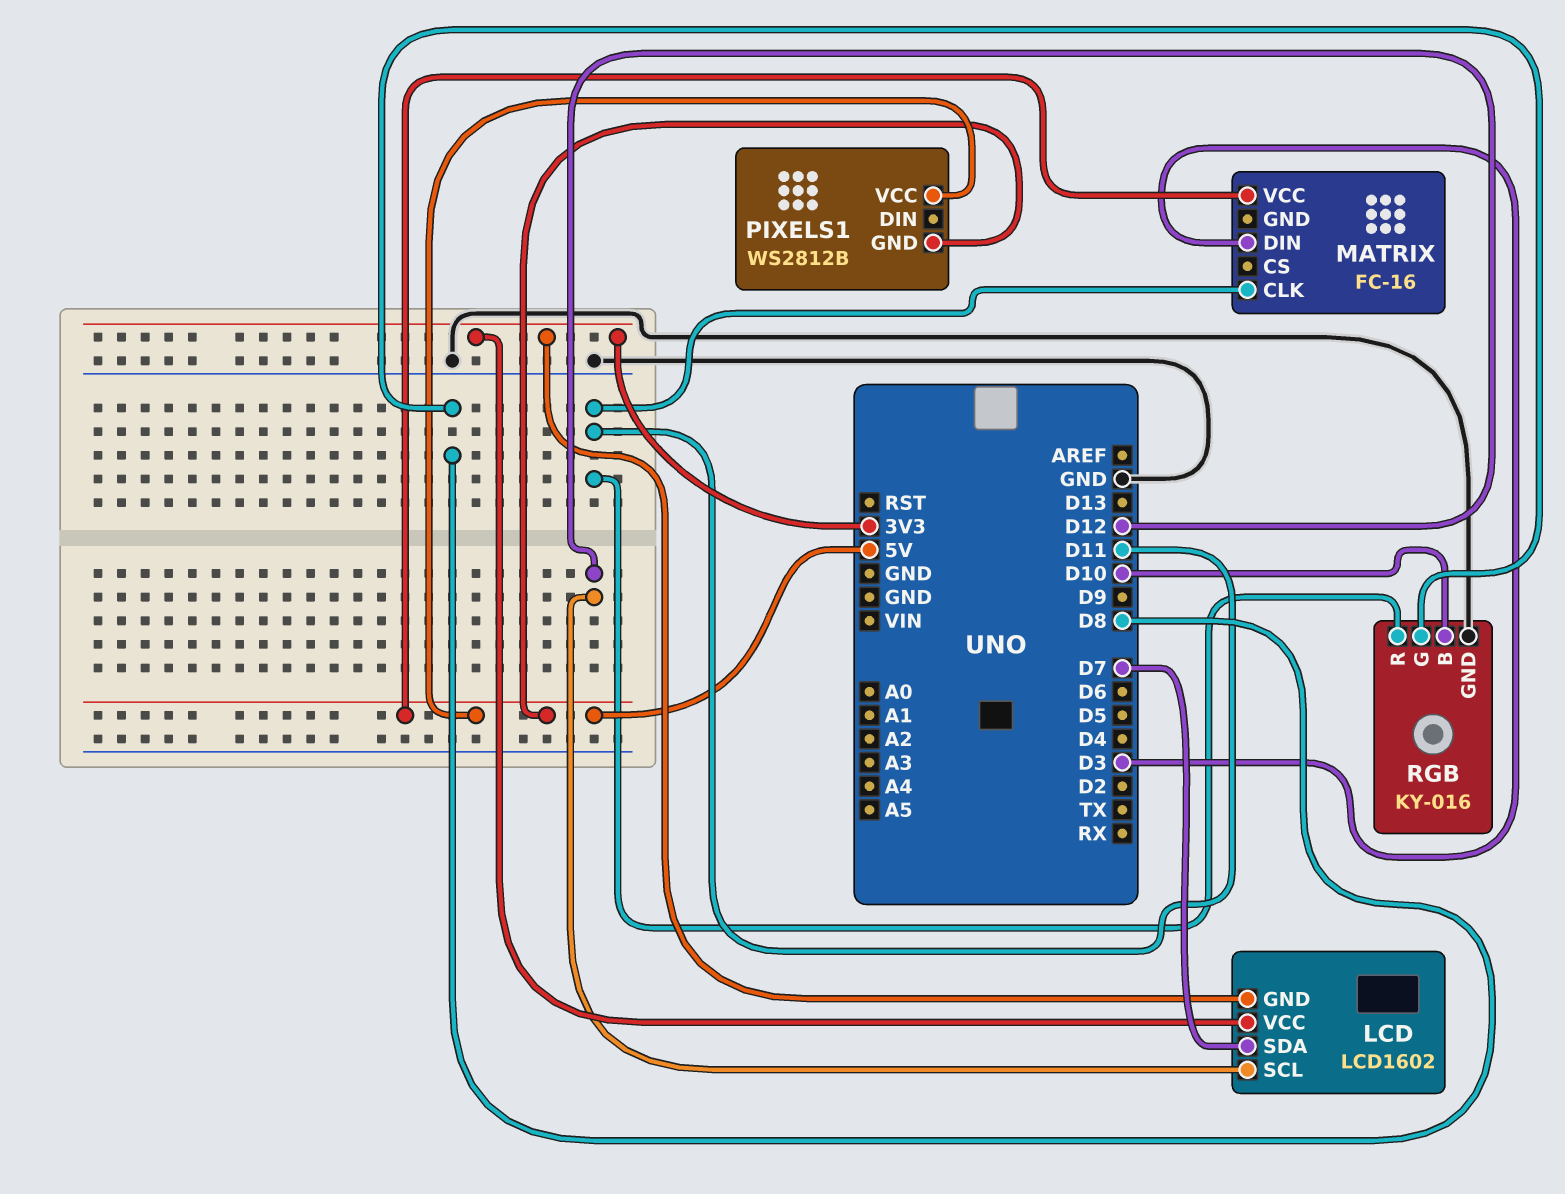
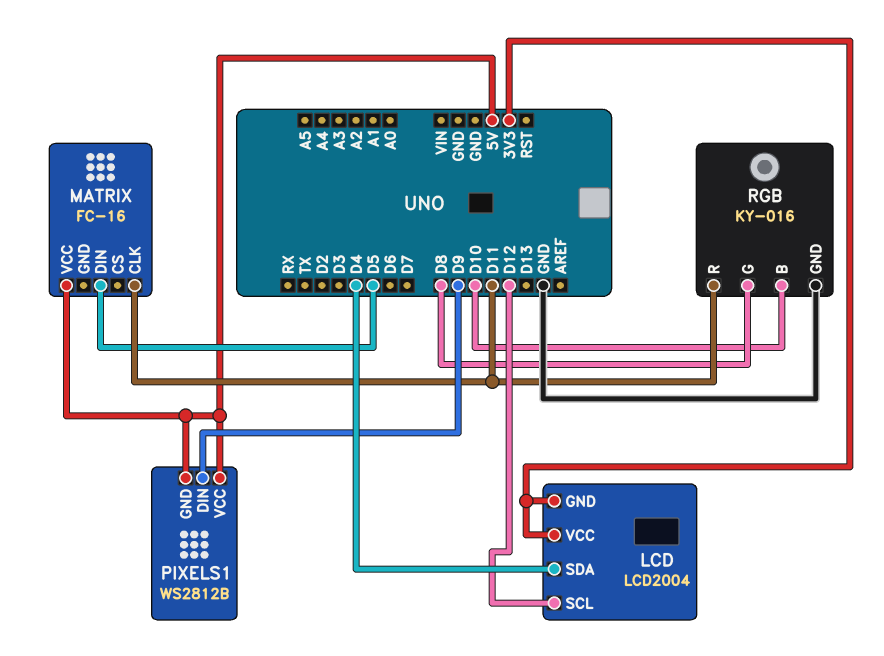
LCD: LCD1602 -> LCD2004
LCD pin SDA: D7 -> D4
MATRIX pin DIN: D3 -> D5
PIXELS1 pin DIN: none -> D9

